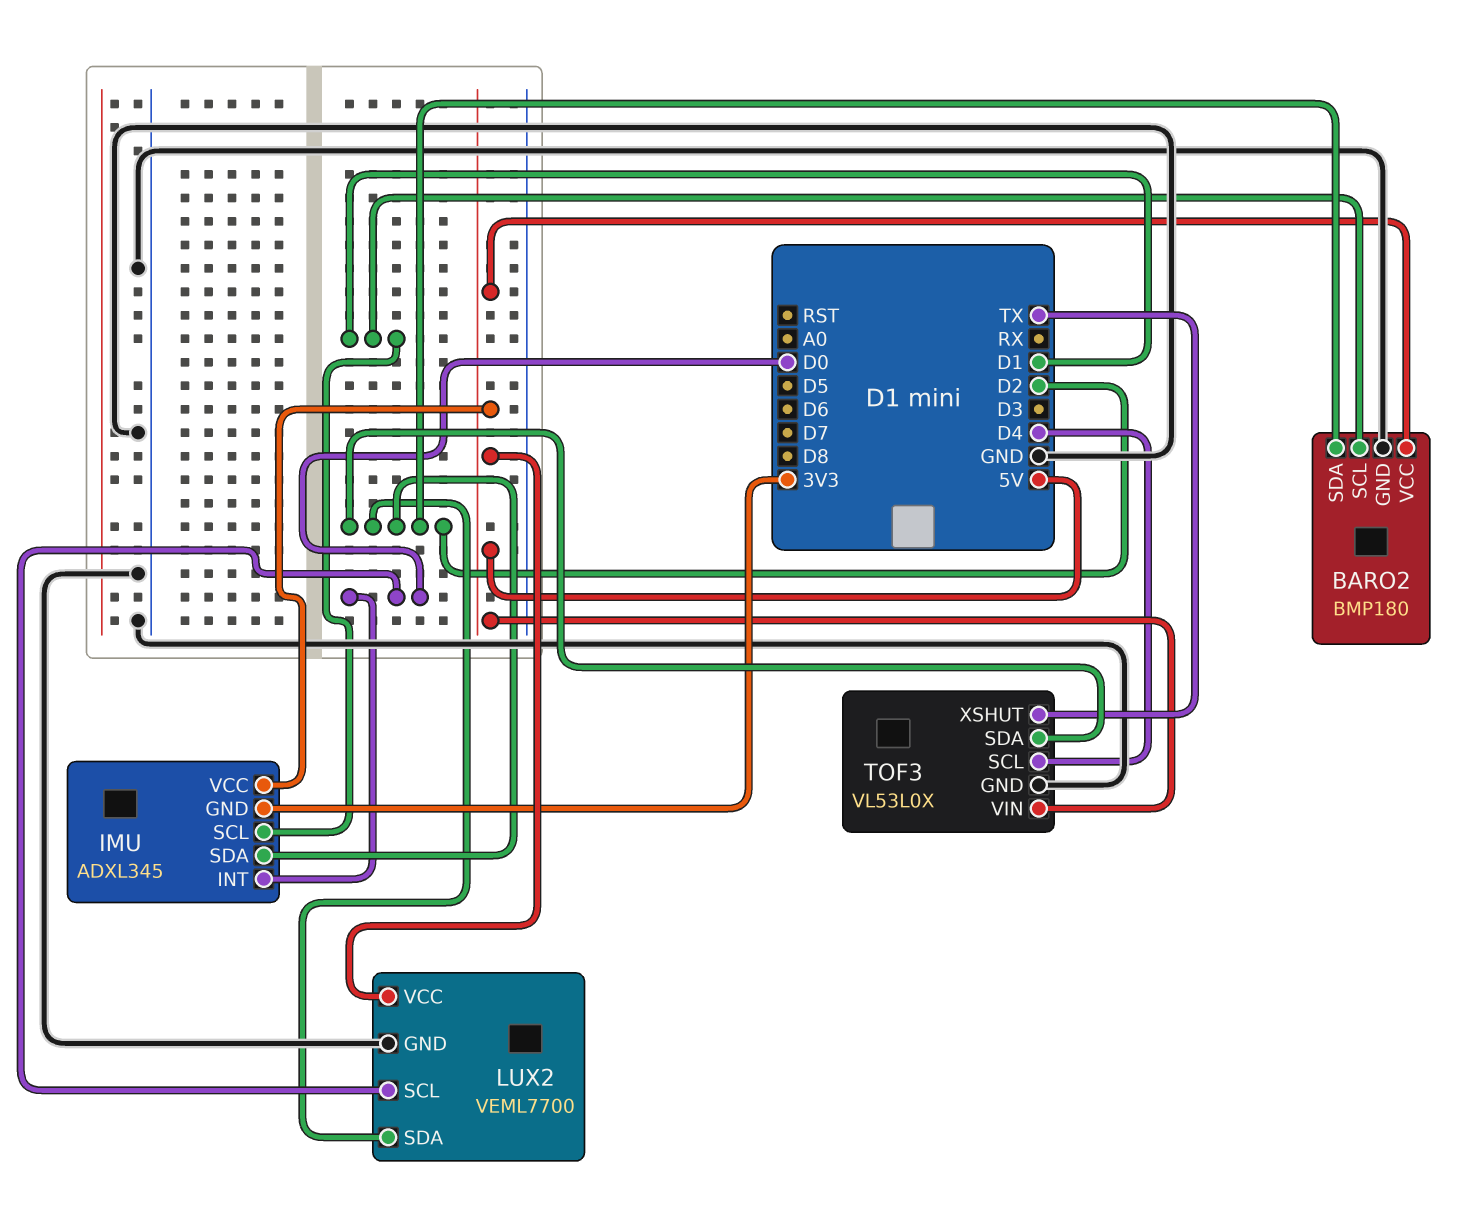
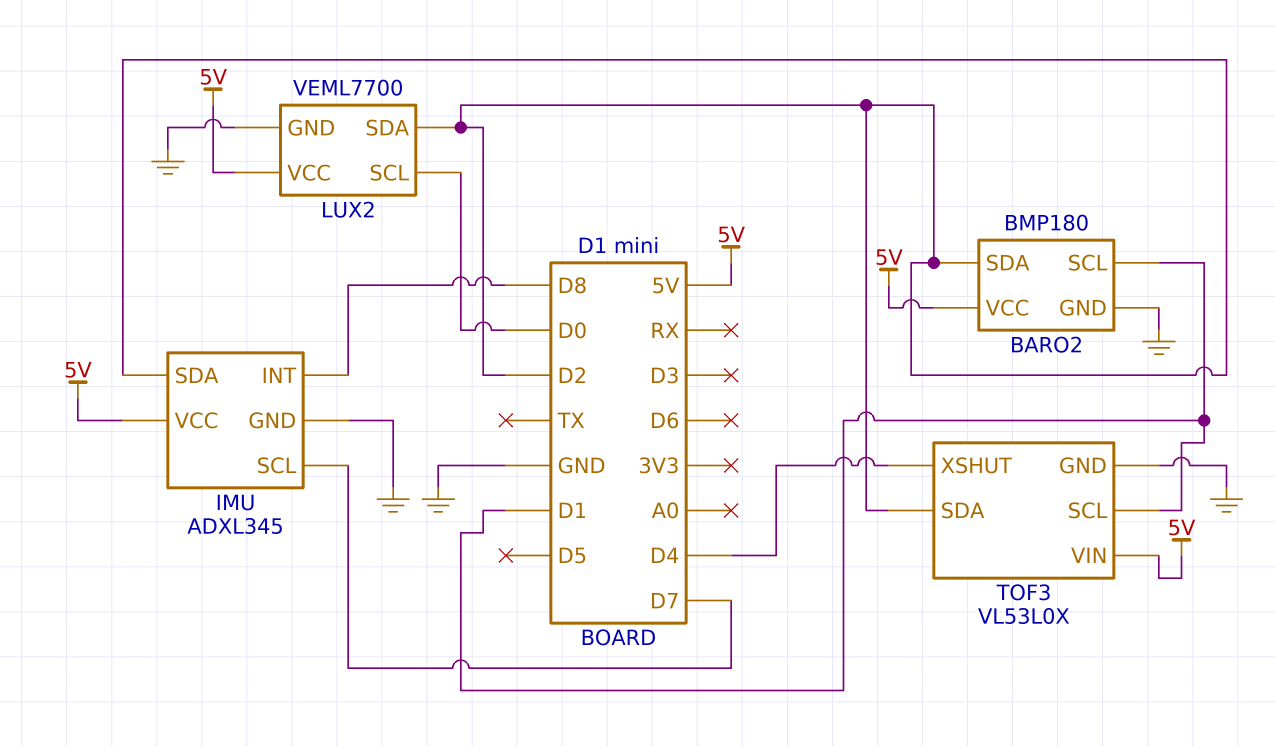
IMU pin GND: 3V3 -> GND
IMU pin INT: D0 -> D8
IMU pin SCL: D1 -> D7
TOF3 pin SCL: D4 -> D1
TOF3 pin XSHUT: TX -> D4

